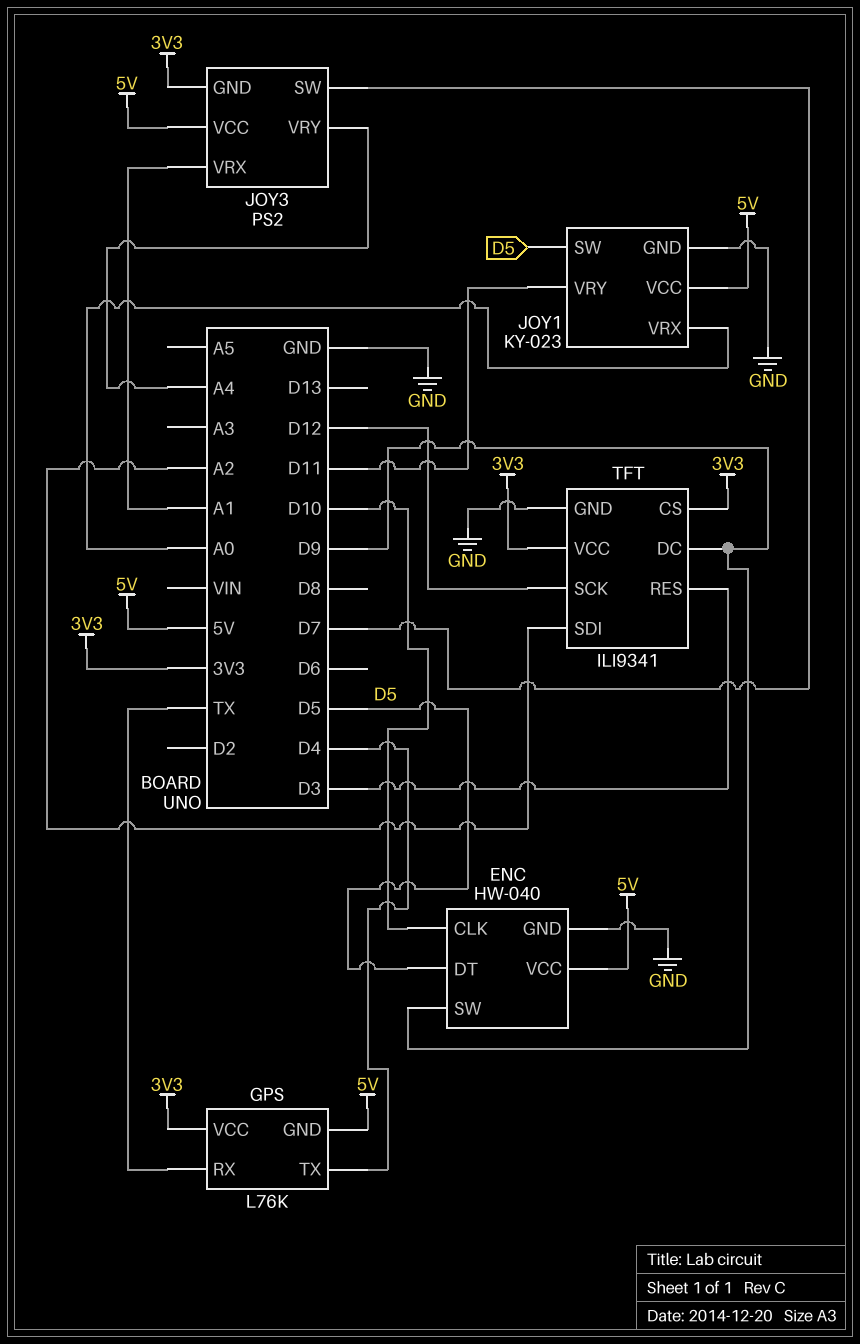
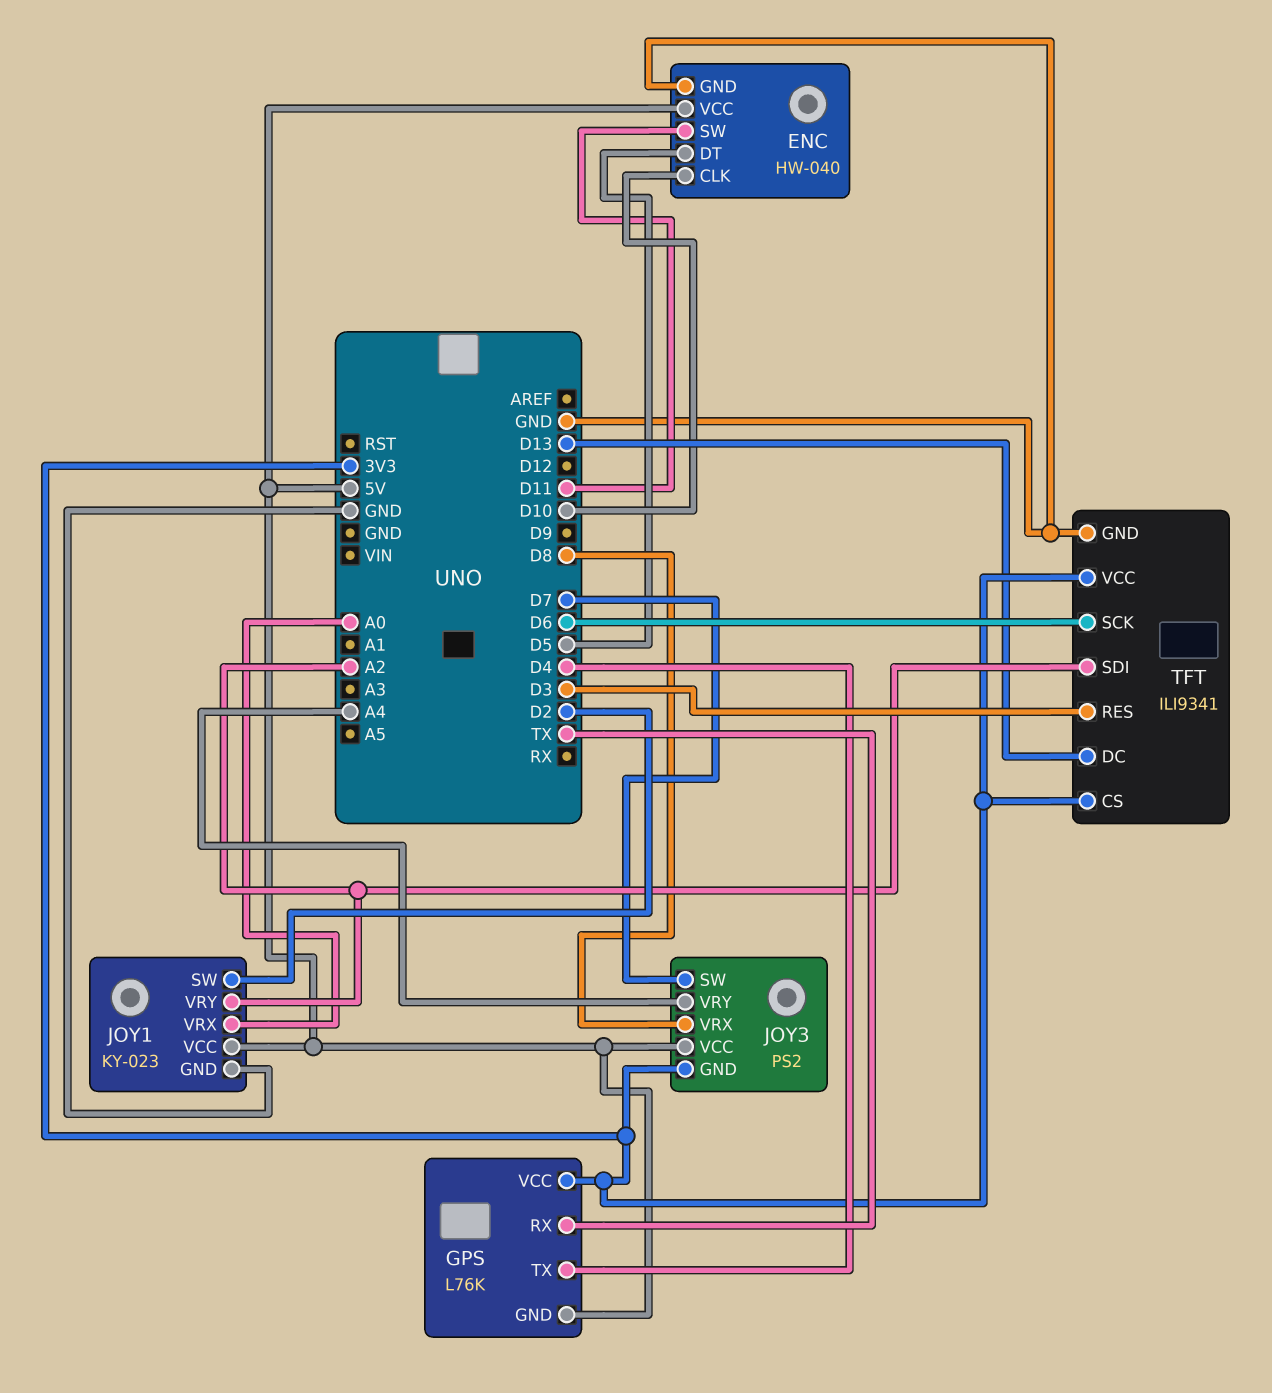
ENC pin SW: D9 -> D11
JOY1 pin SW: D5 -> D2
JOY1 pin VRY: D11 -> A2
JOY3 pin VRX: A1 -> D8
TFT pin DC: D9 -> D13
TFT pin SCK: D12 -> D6

